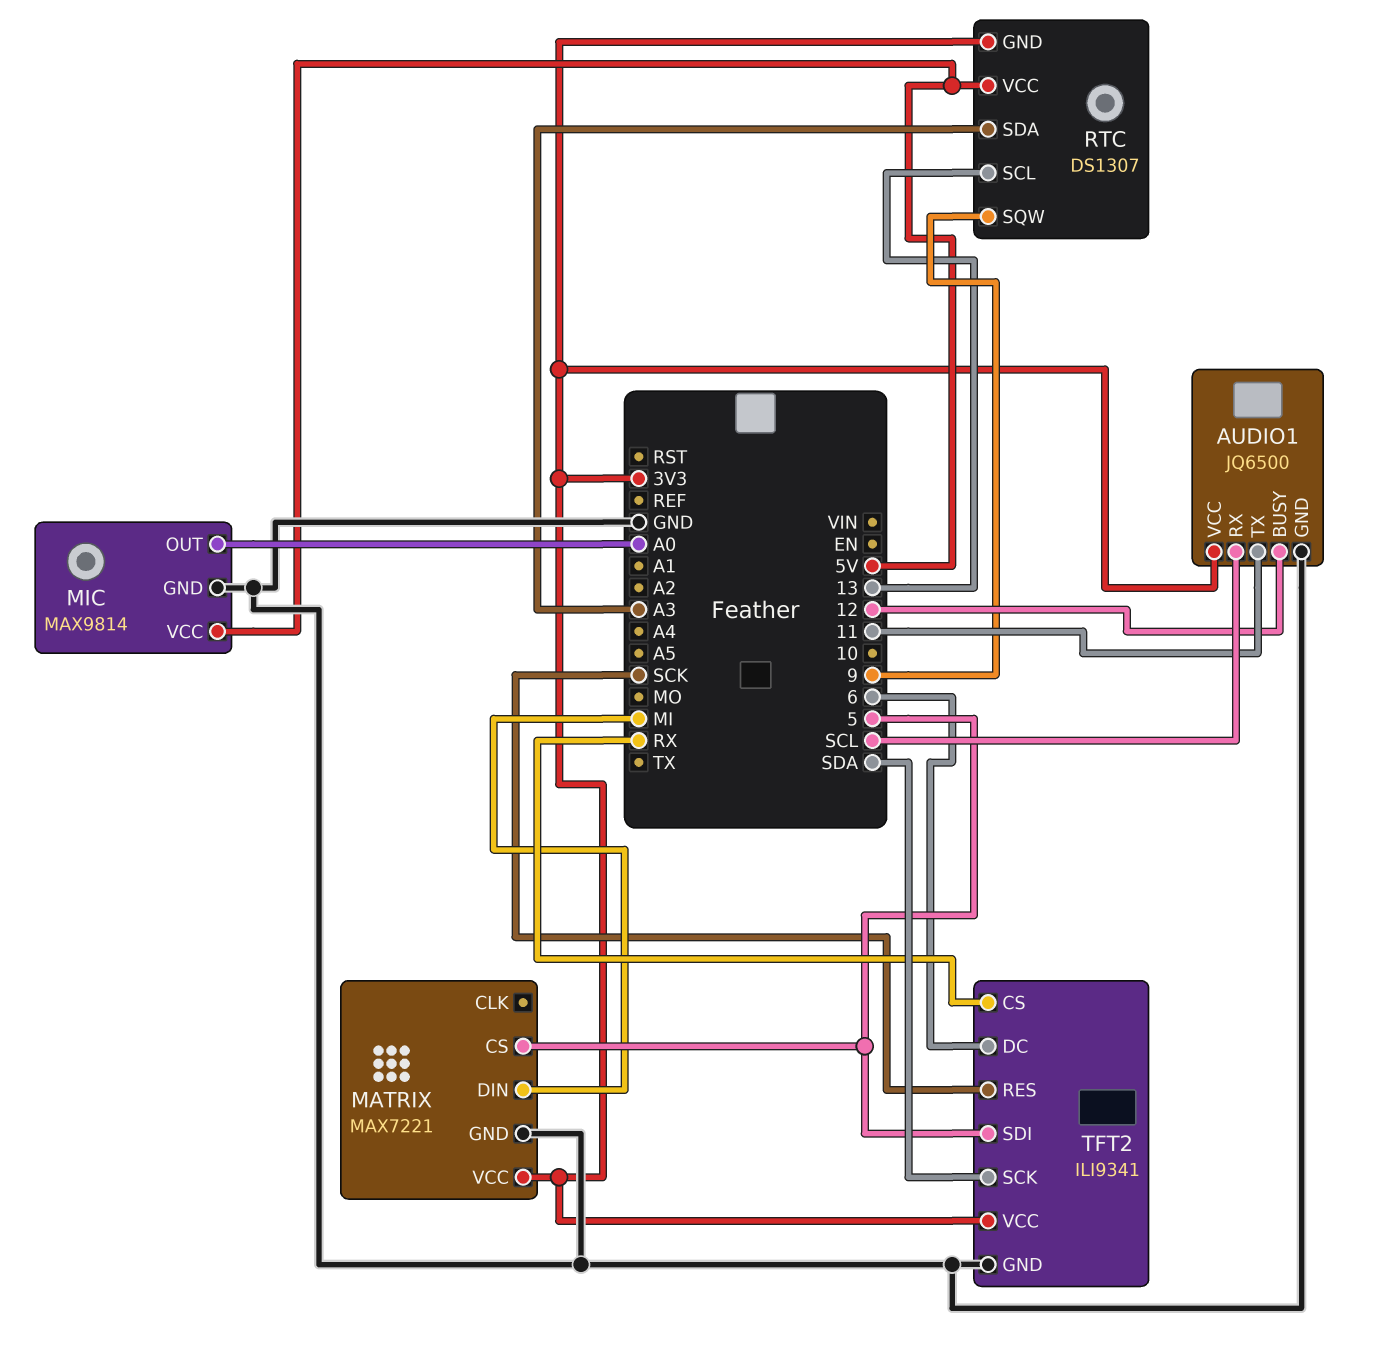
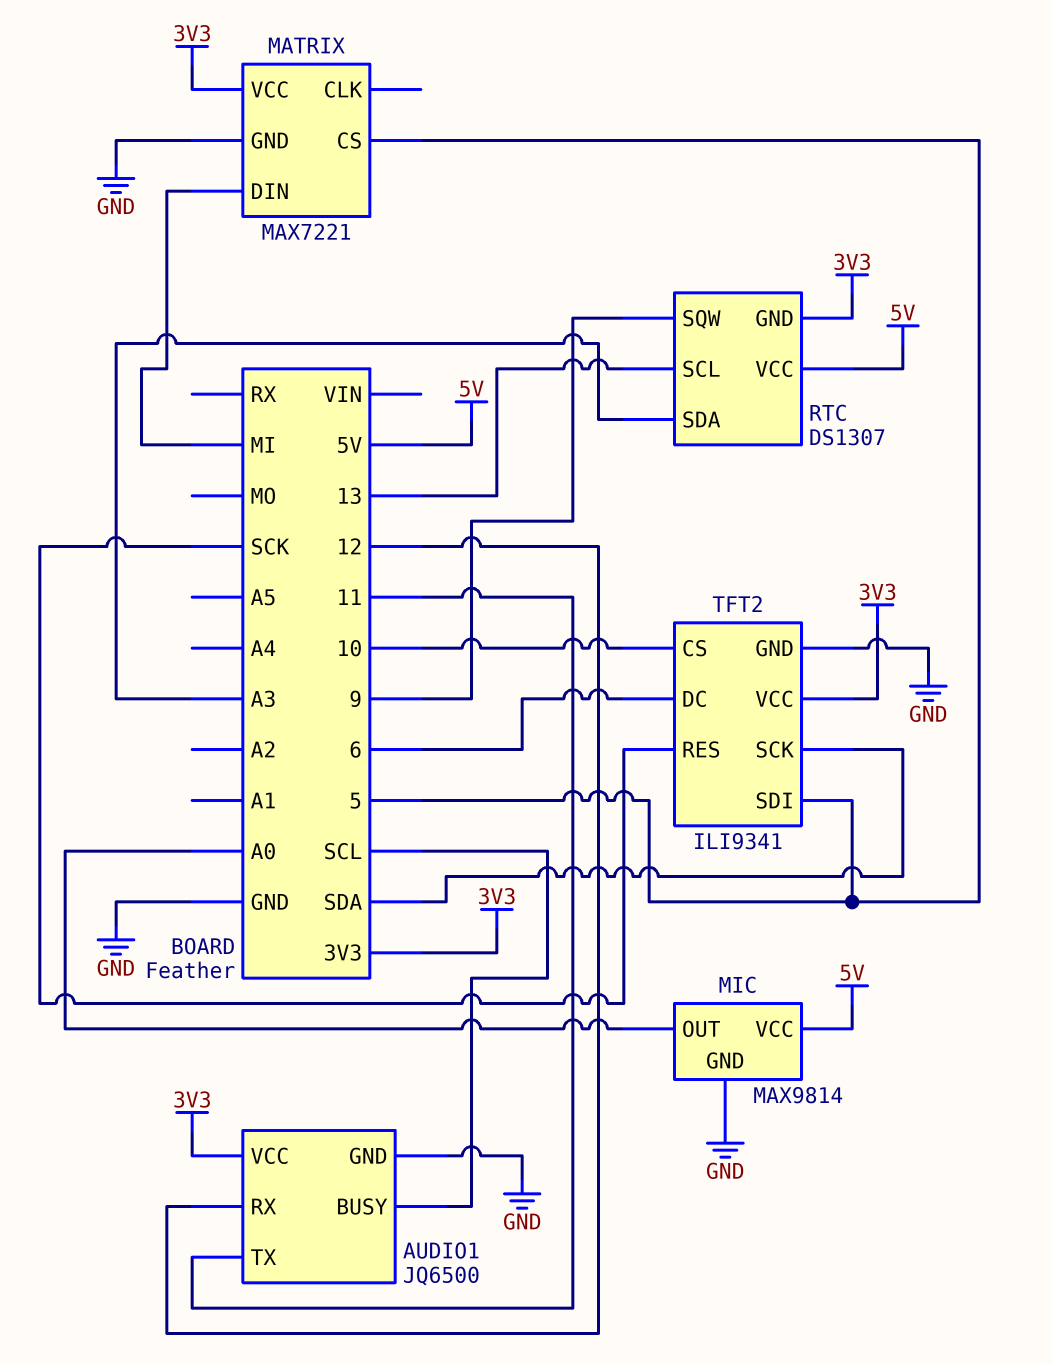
AUDIO1 pin BUSY: 12 -> SCL
AUDIO1 pin RX: SCL -> 12
TFT2 pin CS: RX -> 10

